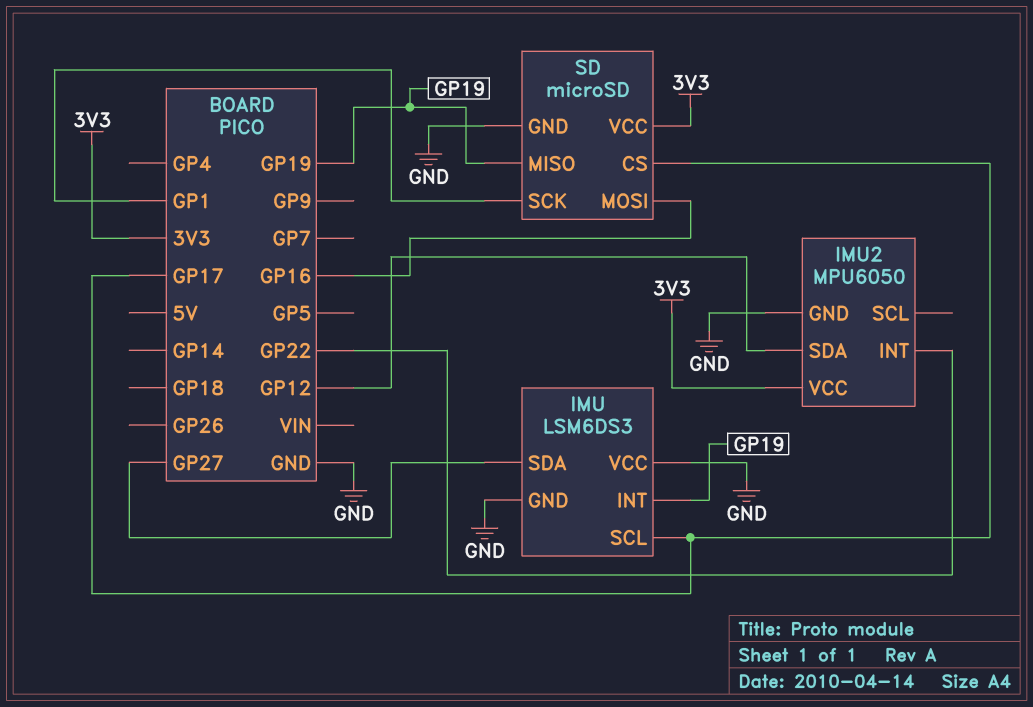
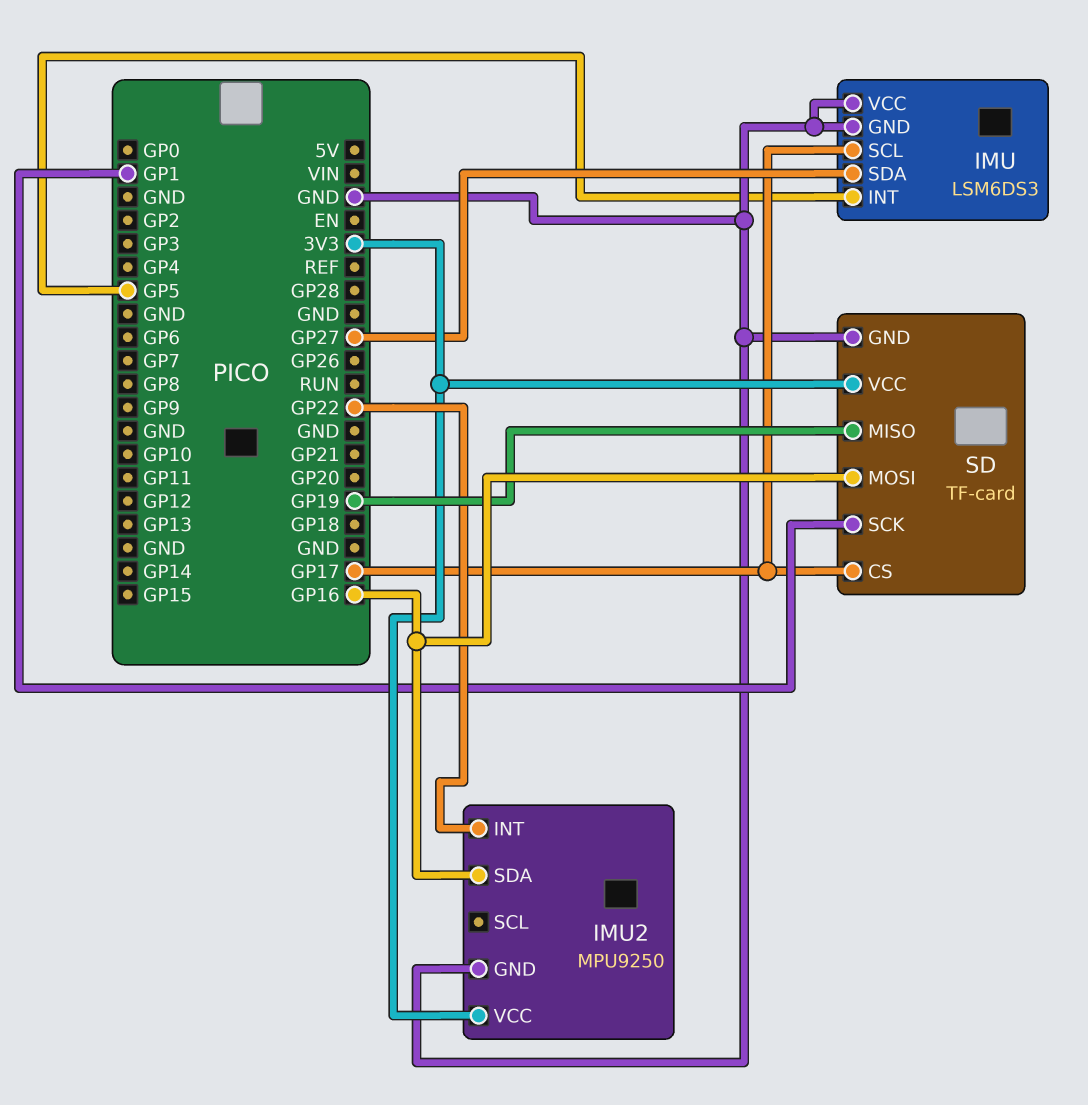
IMU pin INT: GP19 -> GP5
IMU2: MPU6050 -> MPU9250
IMU2 pin SDA: GP12 -> GP16
SD: microSD -> TF-card

